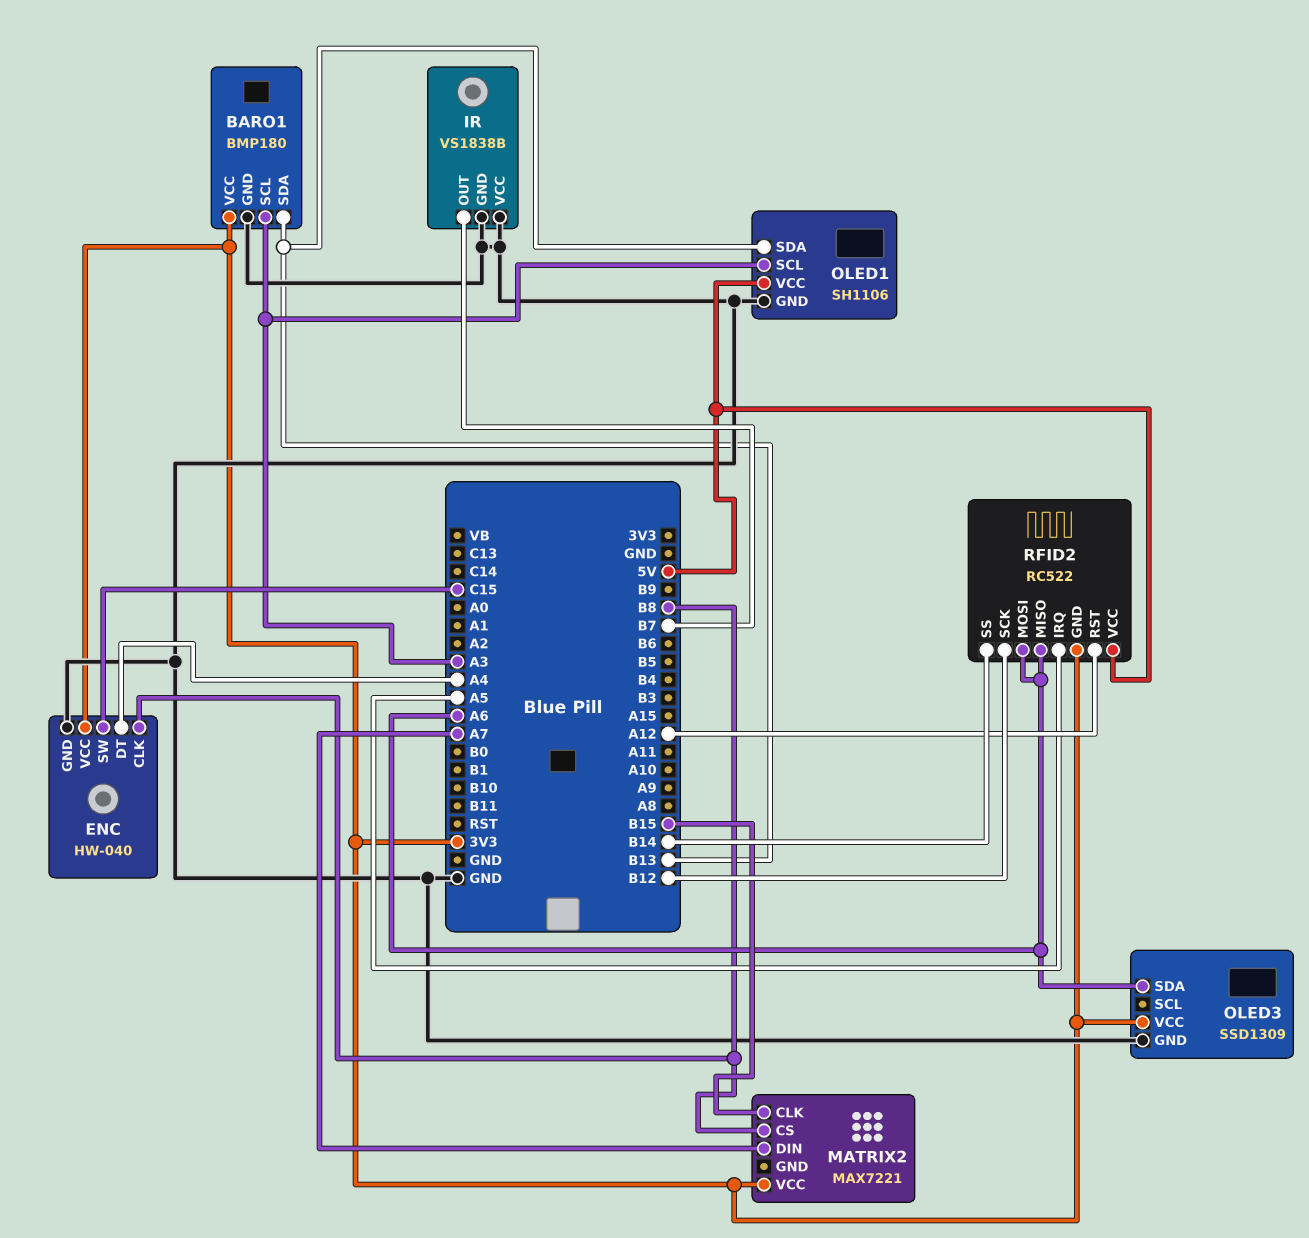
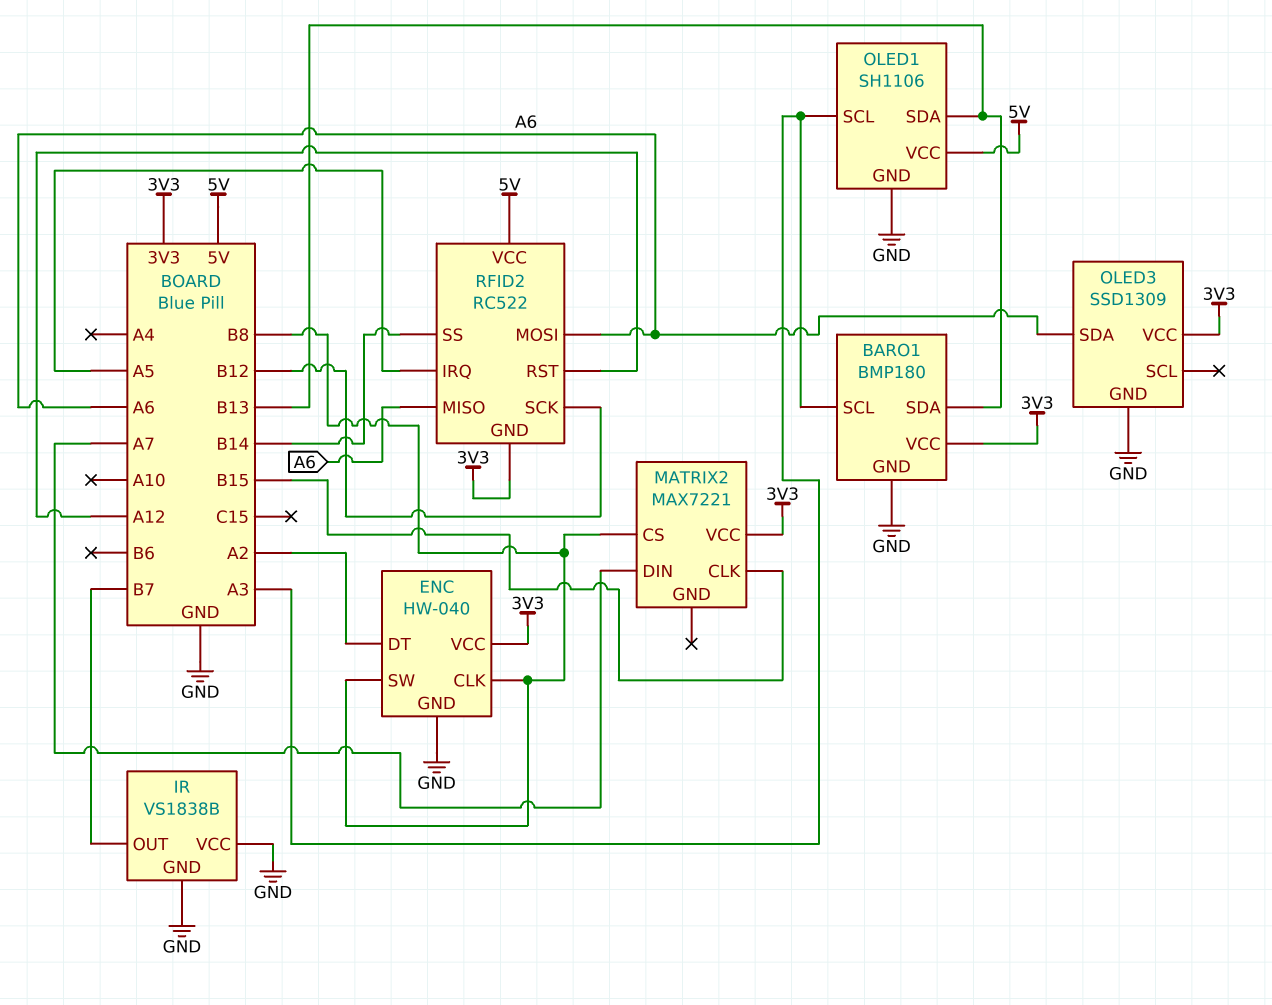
ENC pin DT: A4 -> A2
ENC pin SW: C15 -> B8

